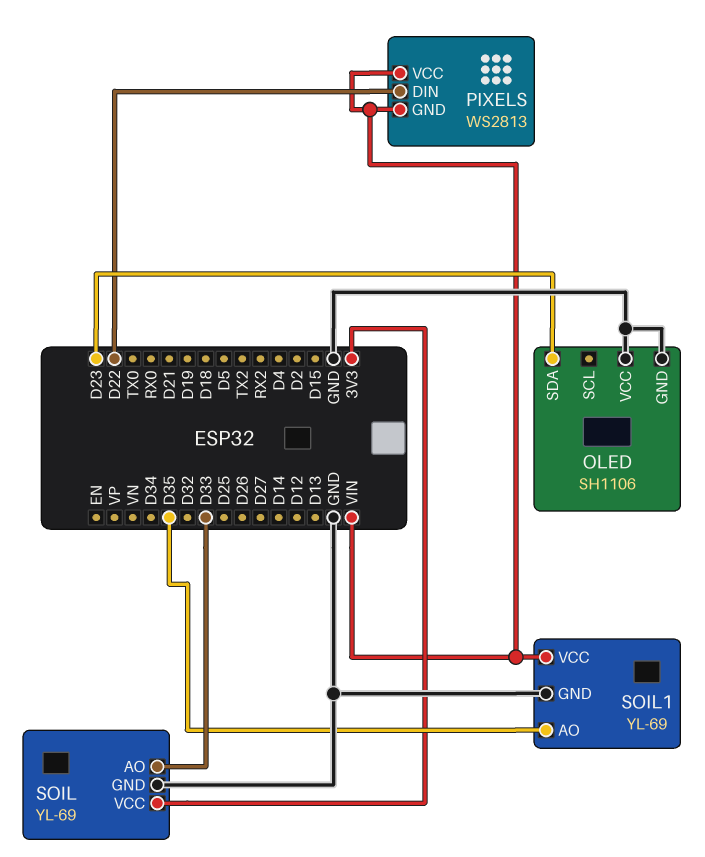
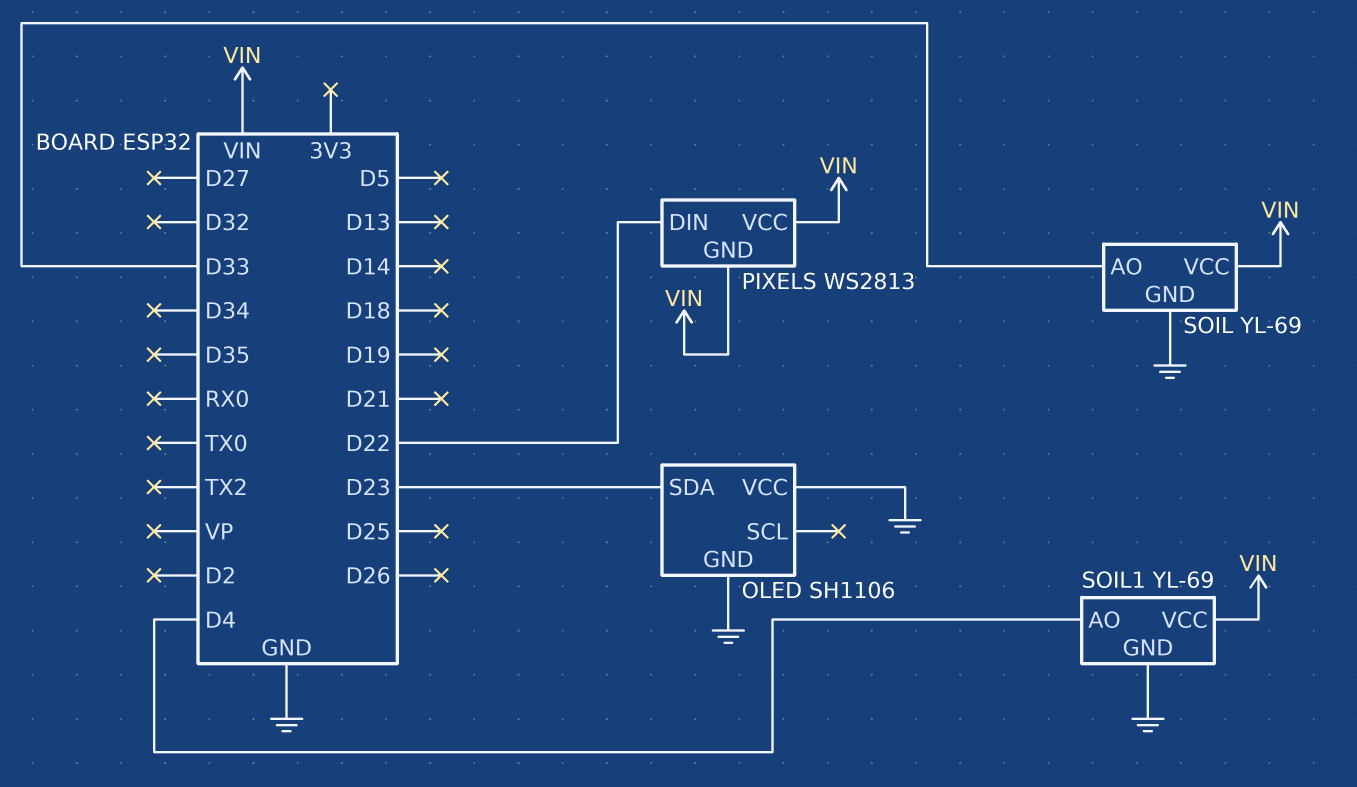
SOIL pin VCC: 3V3 -> VIN
SOIL1 pin AO: D35 -> D4

